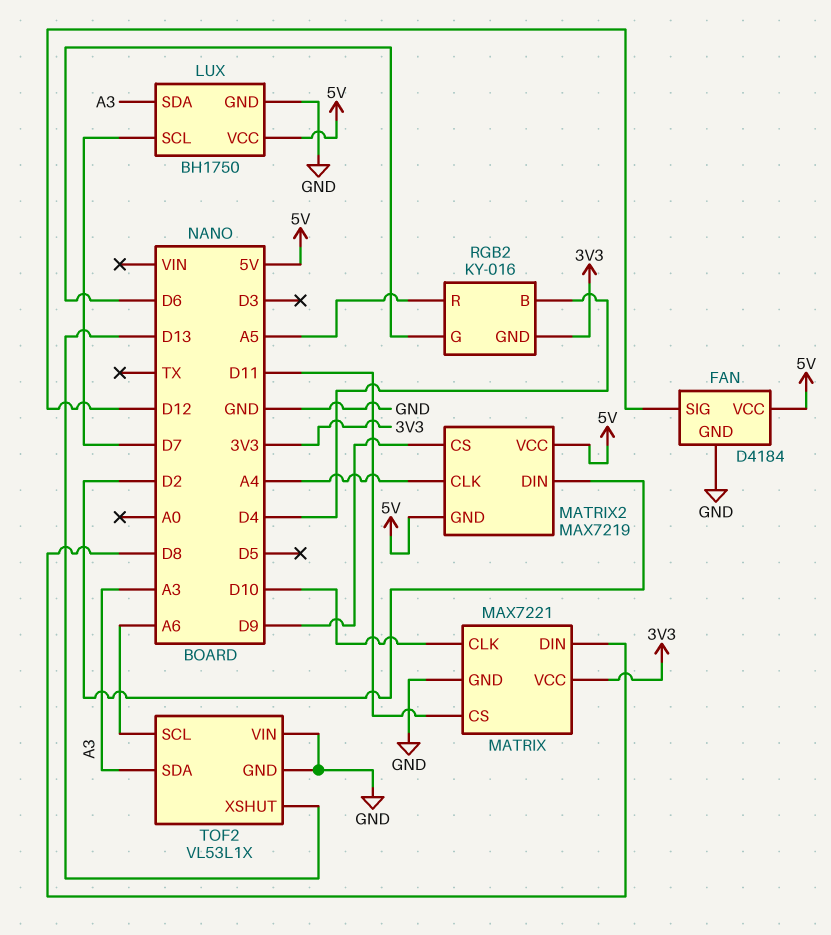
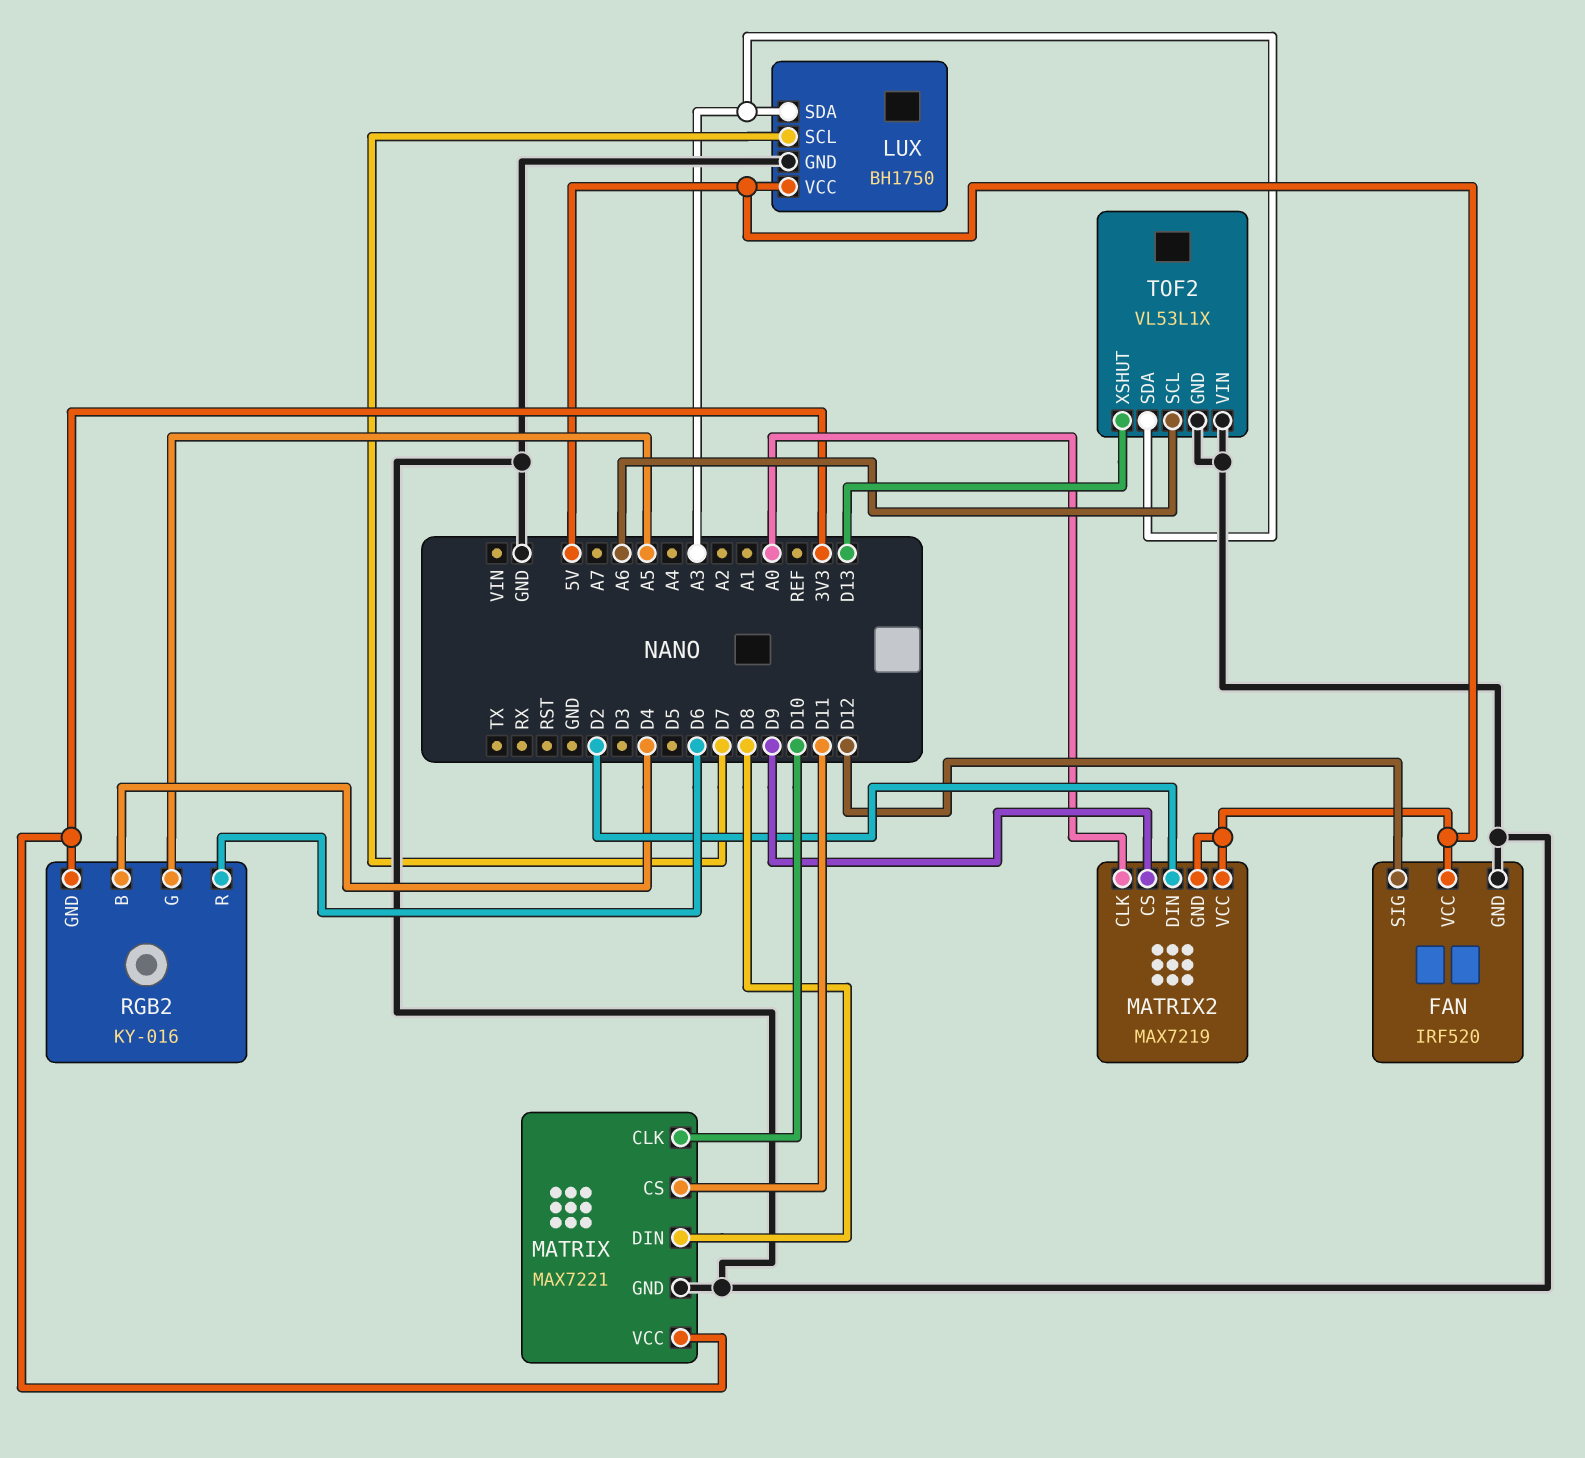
FAN: D4184 -> IRF520
MATRIX2 pin CLK: A4 -> A0
RGB2 pin G: D6 -> A5
RGB2 pin R: A5 -> D6

